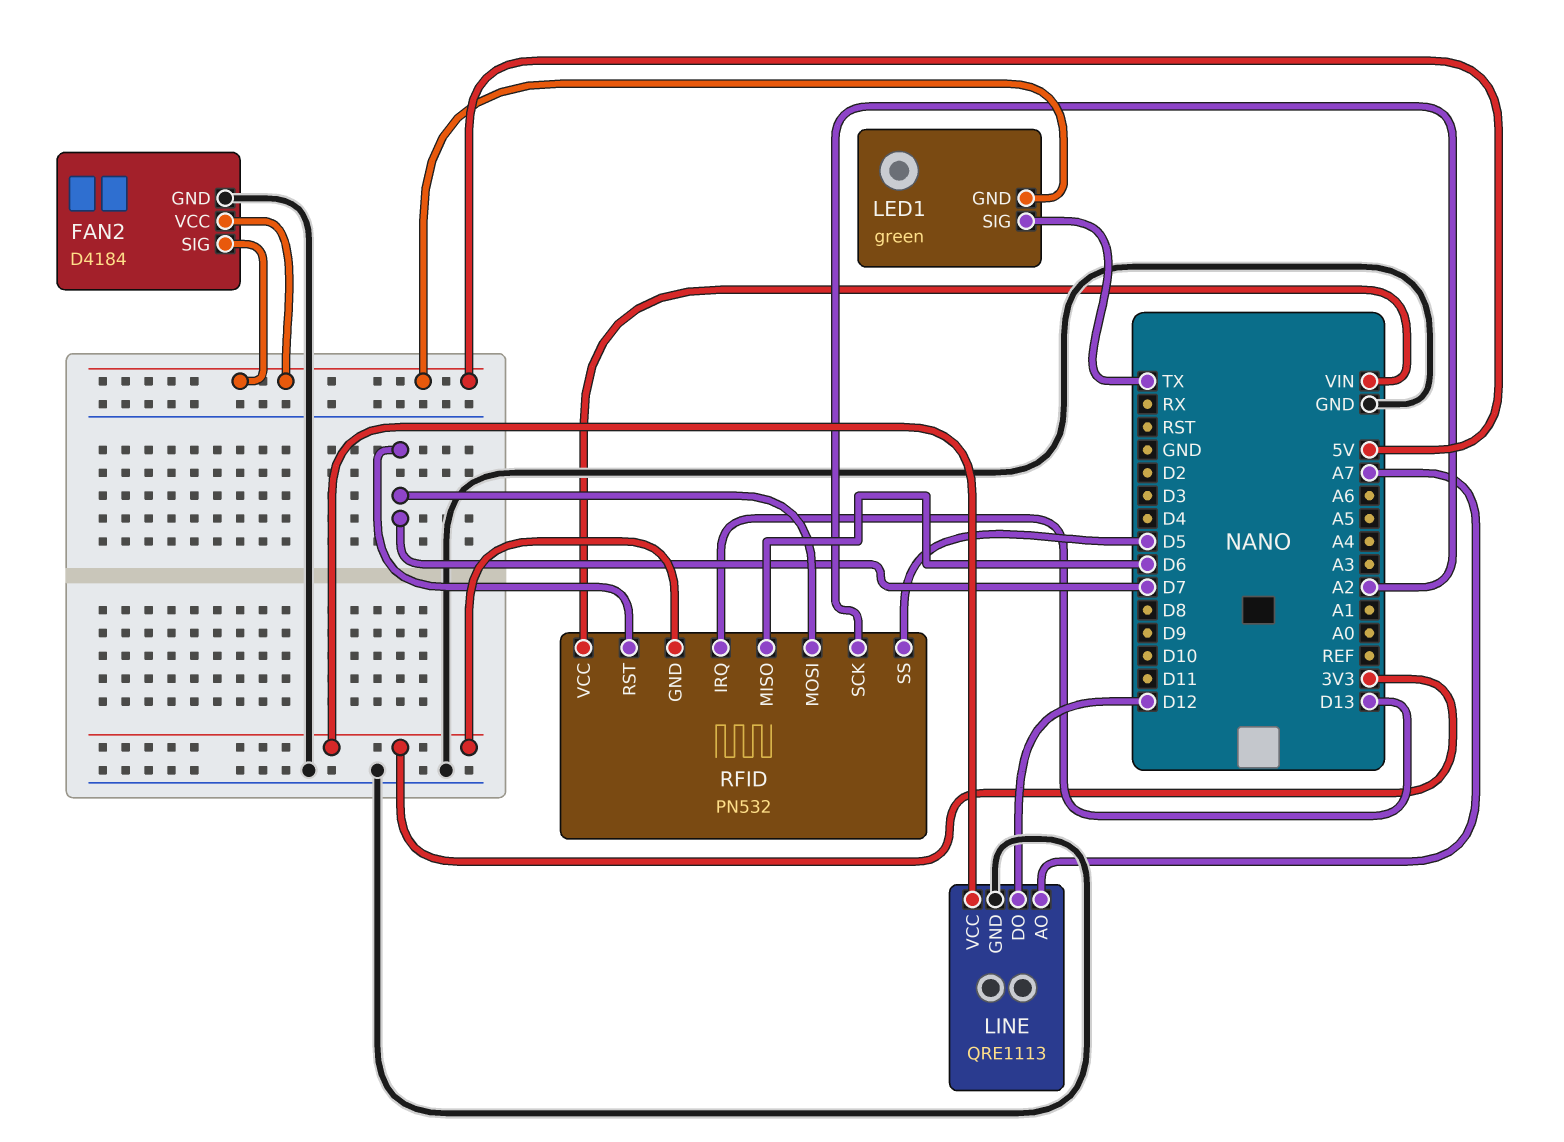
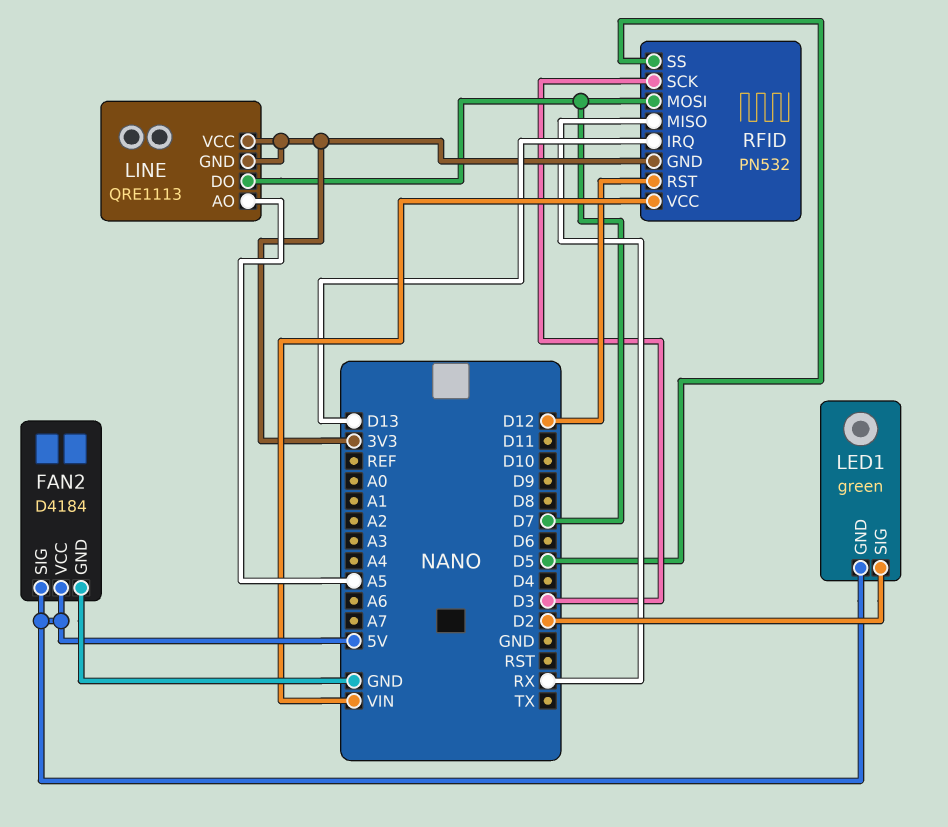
LED1 pin SIG: TX -> D2
LINE pin AO: A7 -> A5
LINE pin DO: D12 -> D7
LINE pin GND: GND -> 3V3
RFID pin MISO: D6 -> RX
RFID pin RST: D7 -> D12
RFID pin SCK: A2 -> D3

